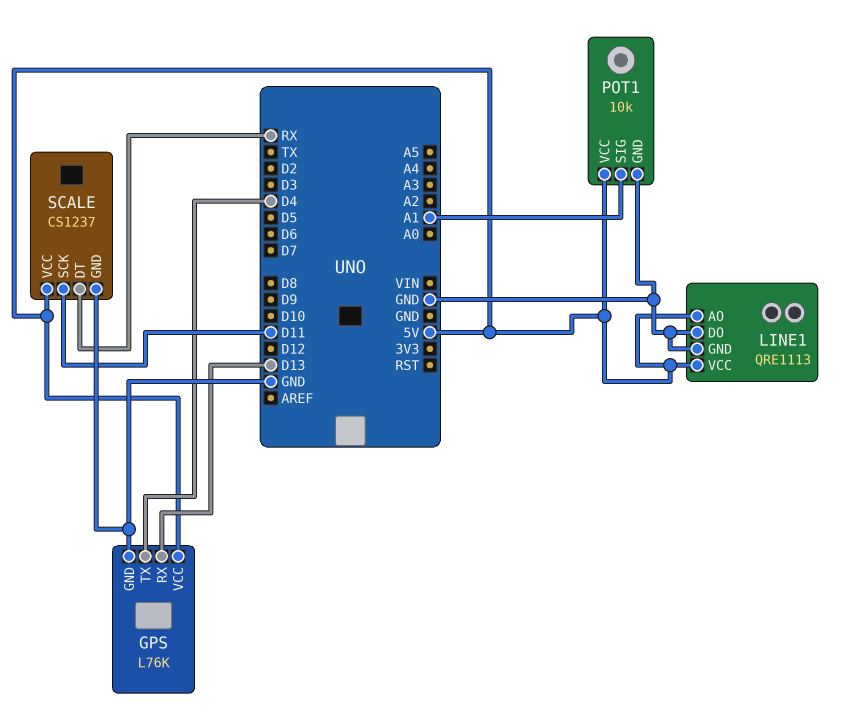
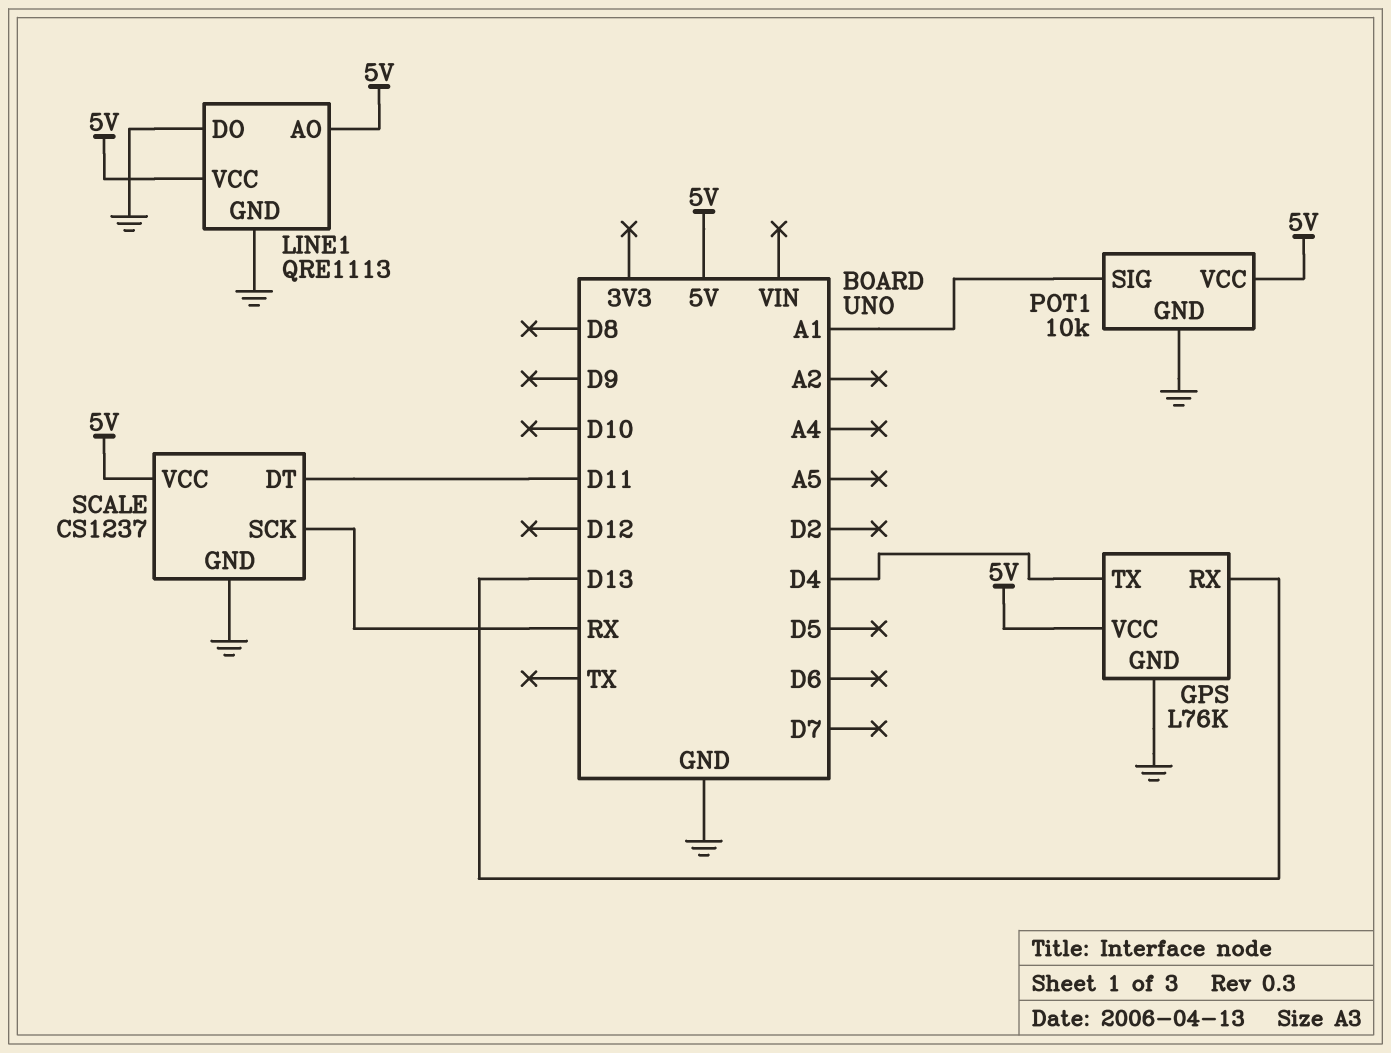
SCALE pin DT: RX -> D11
SCALE pin SCK: D11 -> RX

